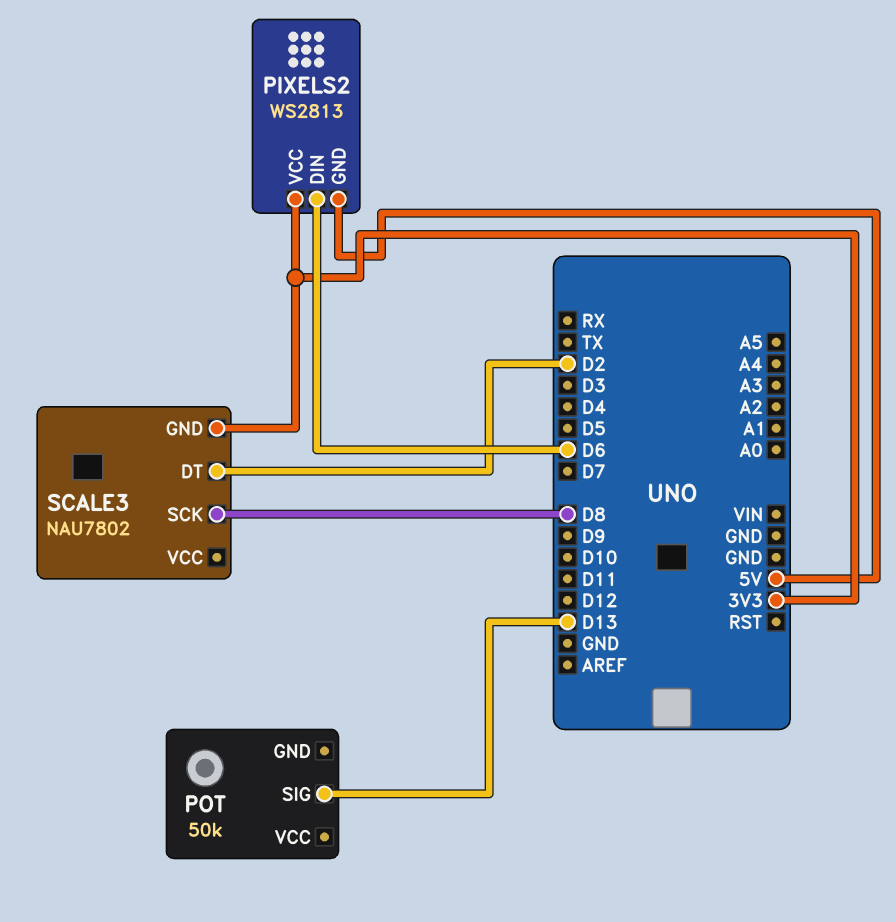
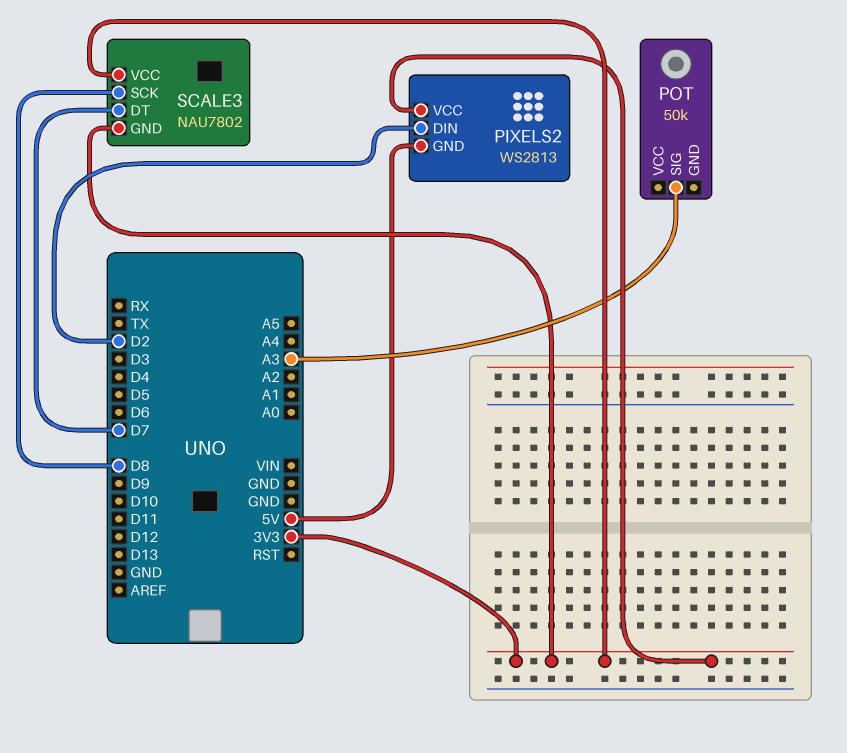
PIXELS2 pin DIN: D6 -> D2
POT pin SIG: D13 -> A3
SCALE3 pin DT: D2 -> D7
SCALE3 pin VCC: none -> 3V3

